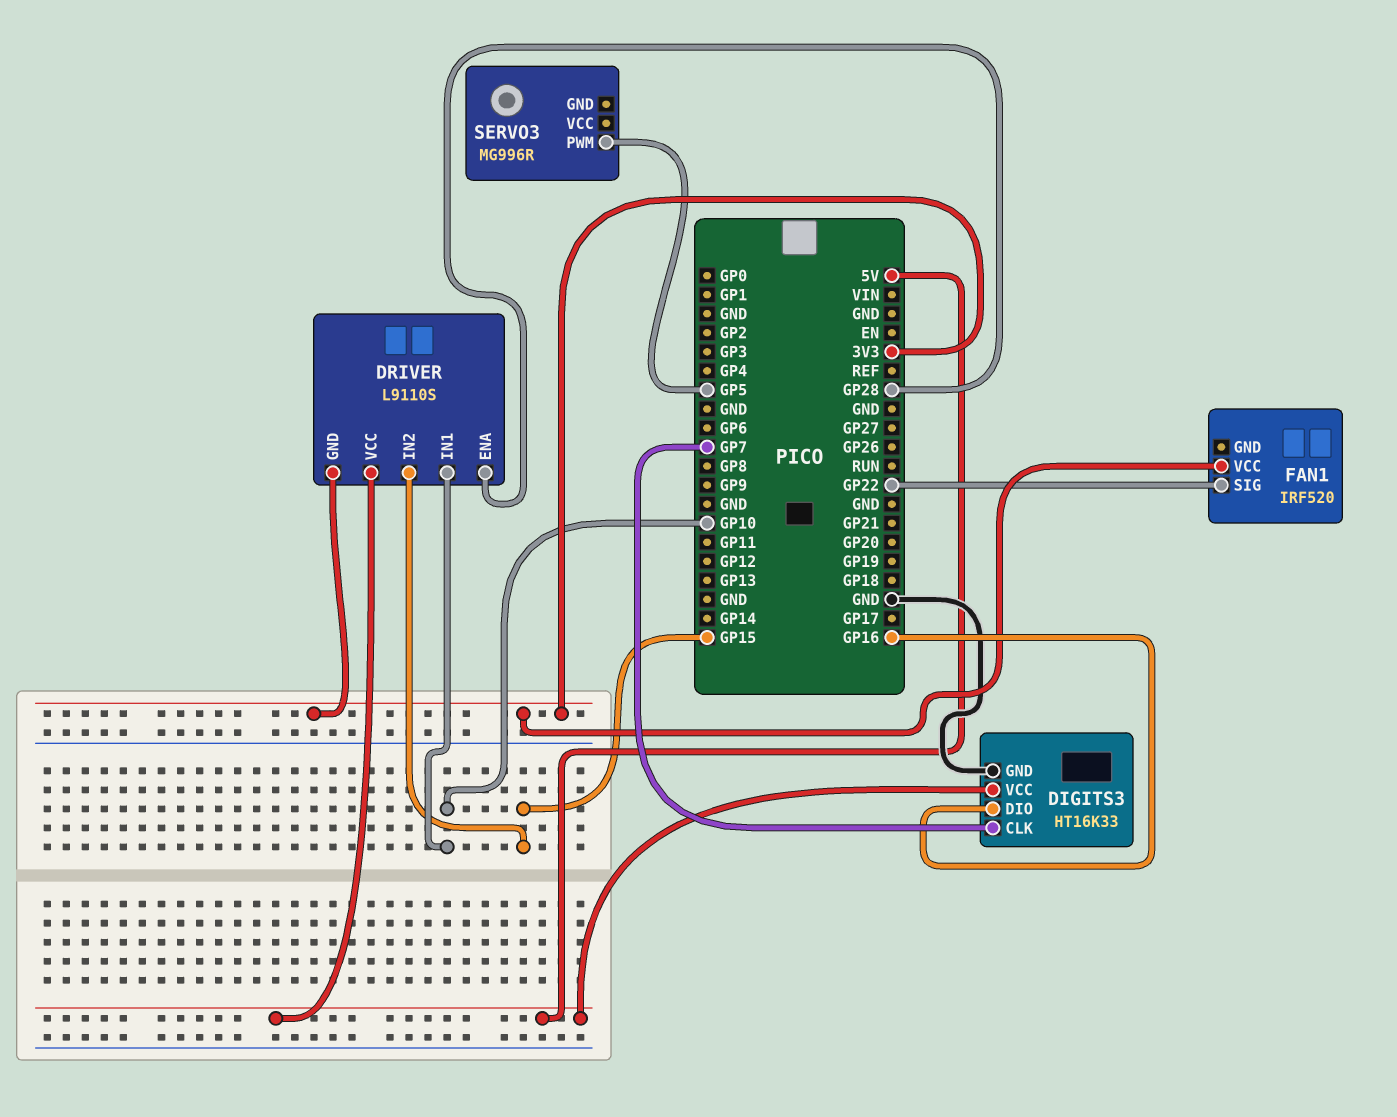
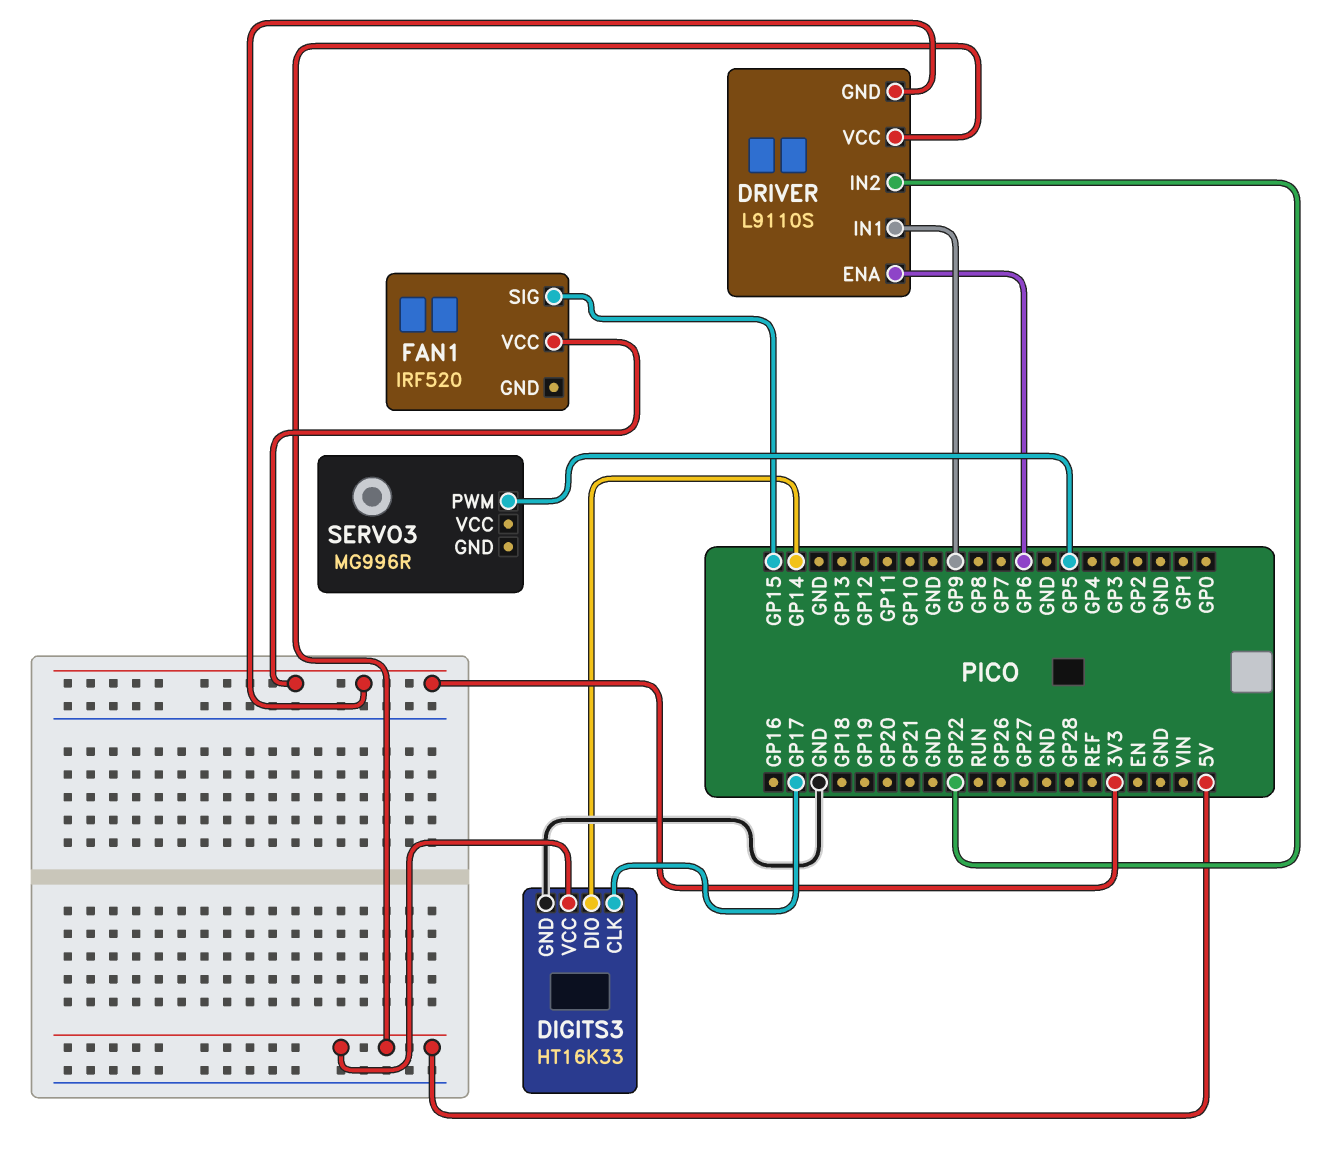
DIGITS3 pin CLK: GP7 -> GP17
DIGITS3 pin DIO: GP16 -> GP14
DRIVER pin ENA: GP28 -> GP6
DRIVER pin IN1: GP10 -> GP9
DRIVER pin IN2: GP15 -> GP22
FAN1 pin SIG: GP22 -> GP15

